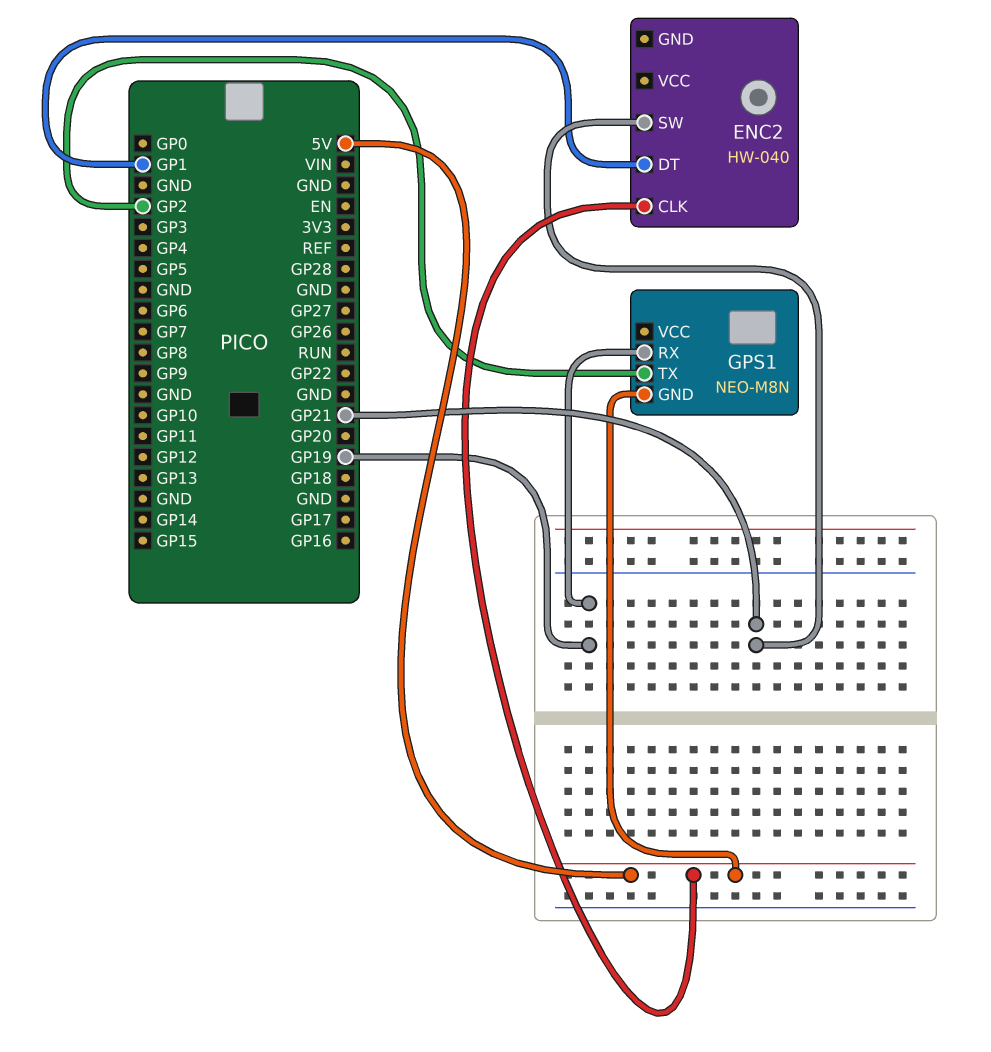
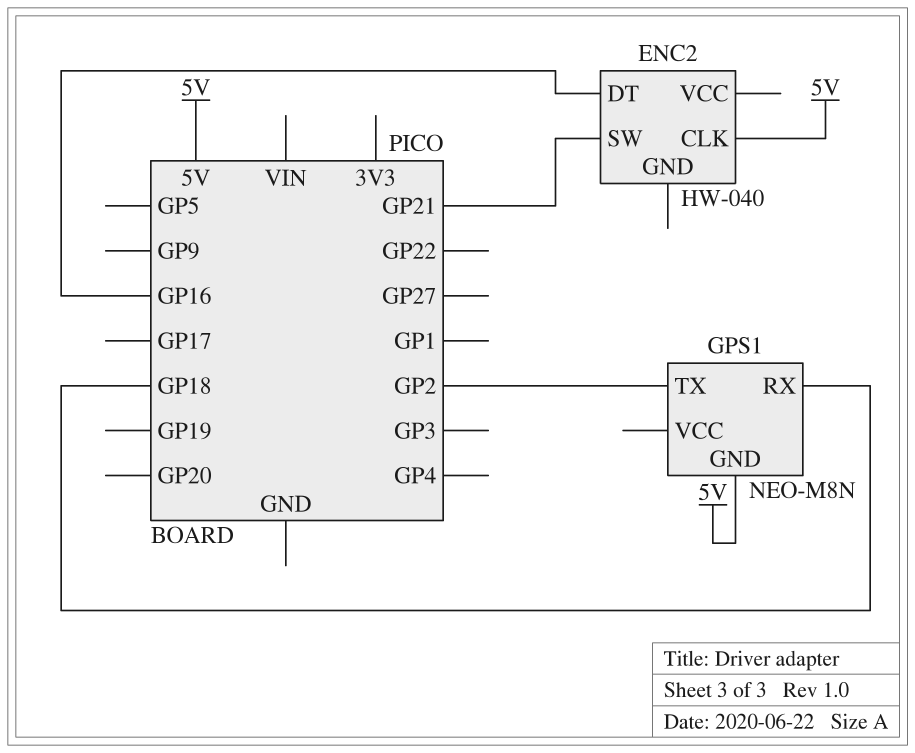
ENC2 pin DT: GP1 -> GP16
GPS1 pin RX: GP19 -> GP18

